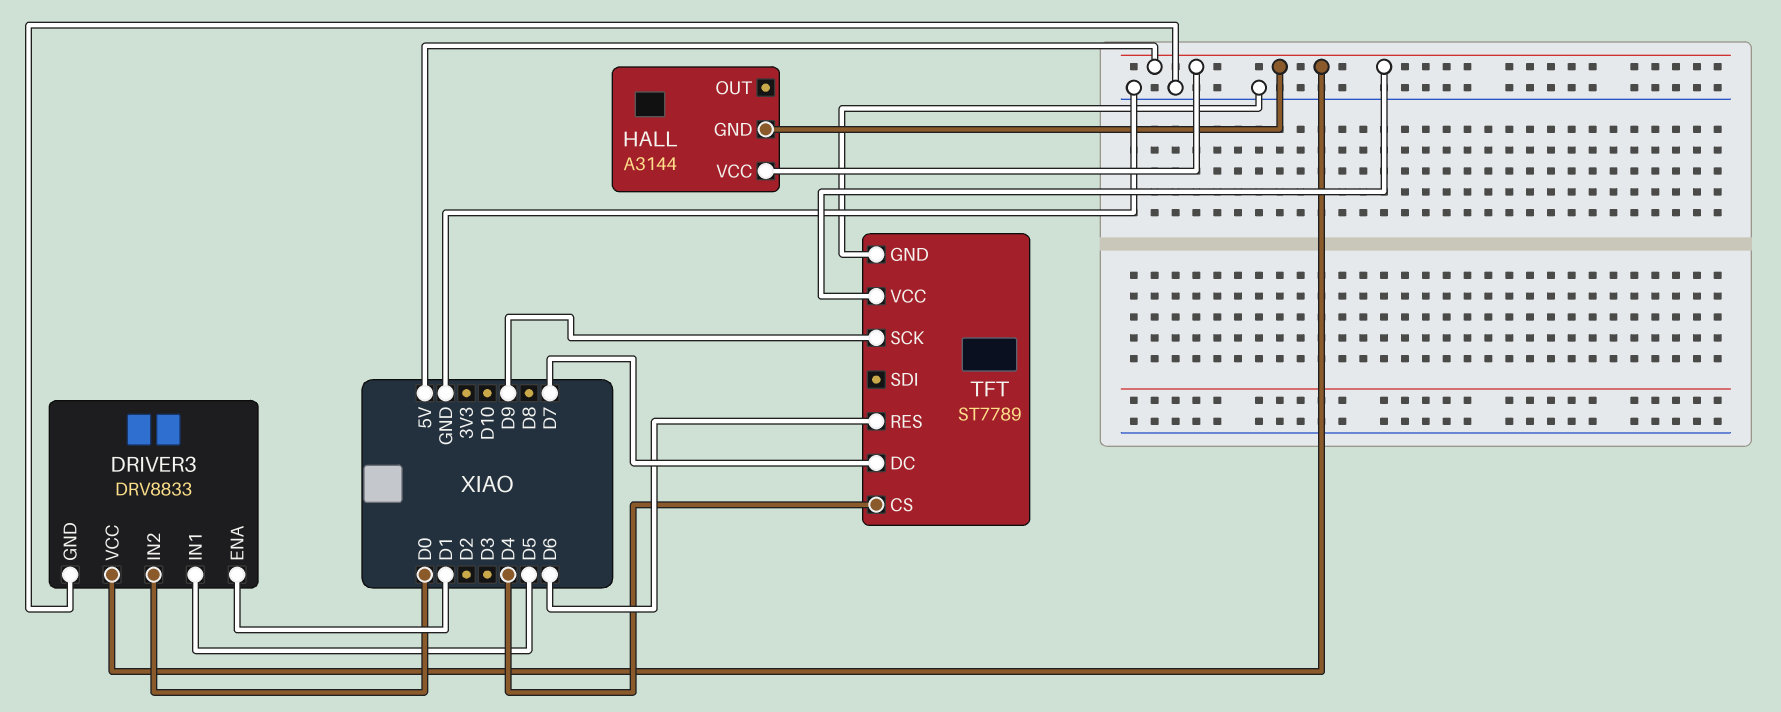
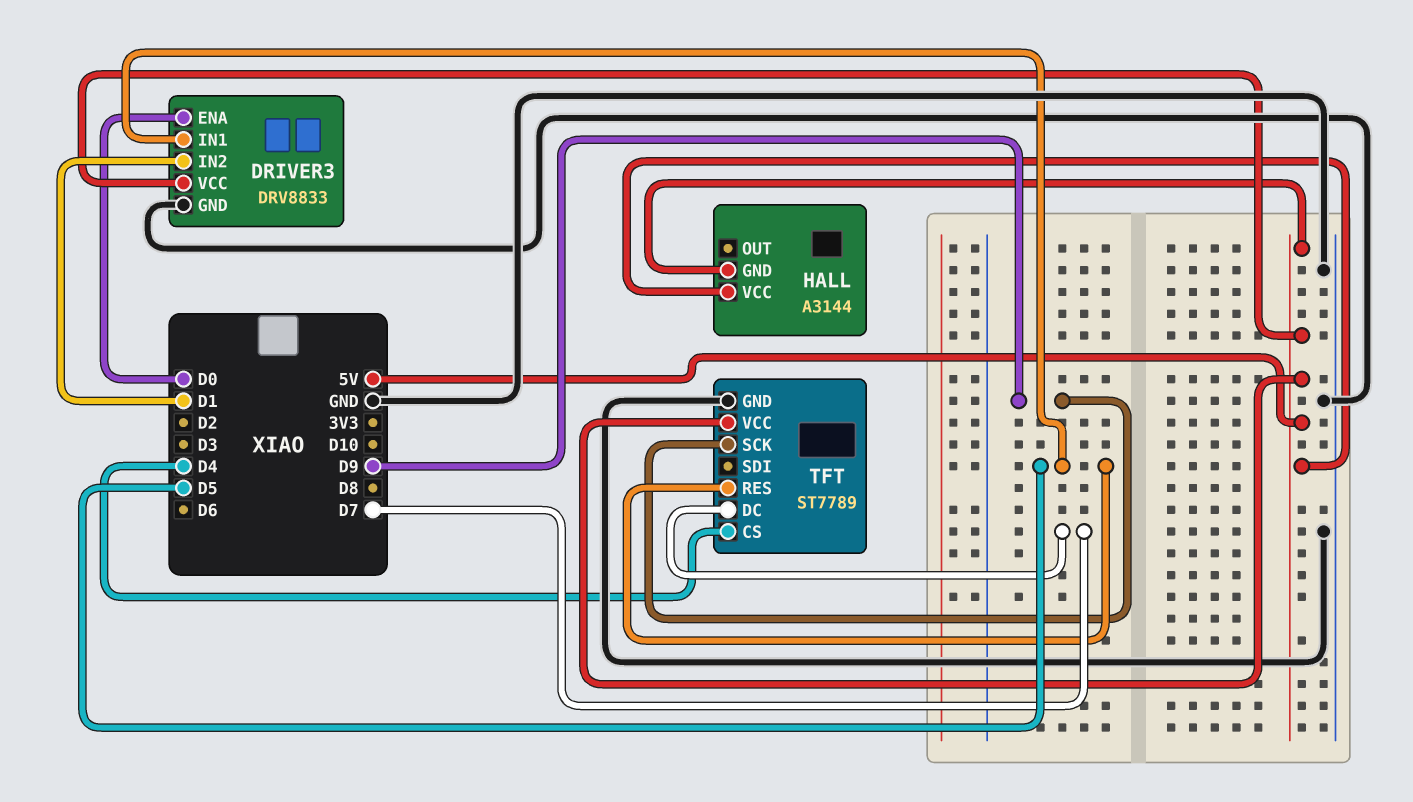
DRIVER3 pin ENA: D1 -> D0
DRIVER3 pin IN2: D0 -> D1
TFT pin RES: D6 -> D5

